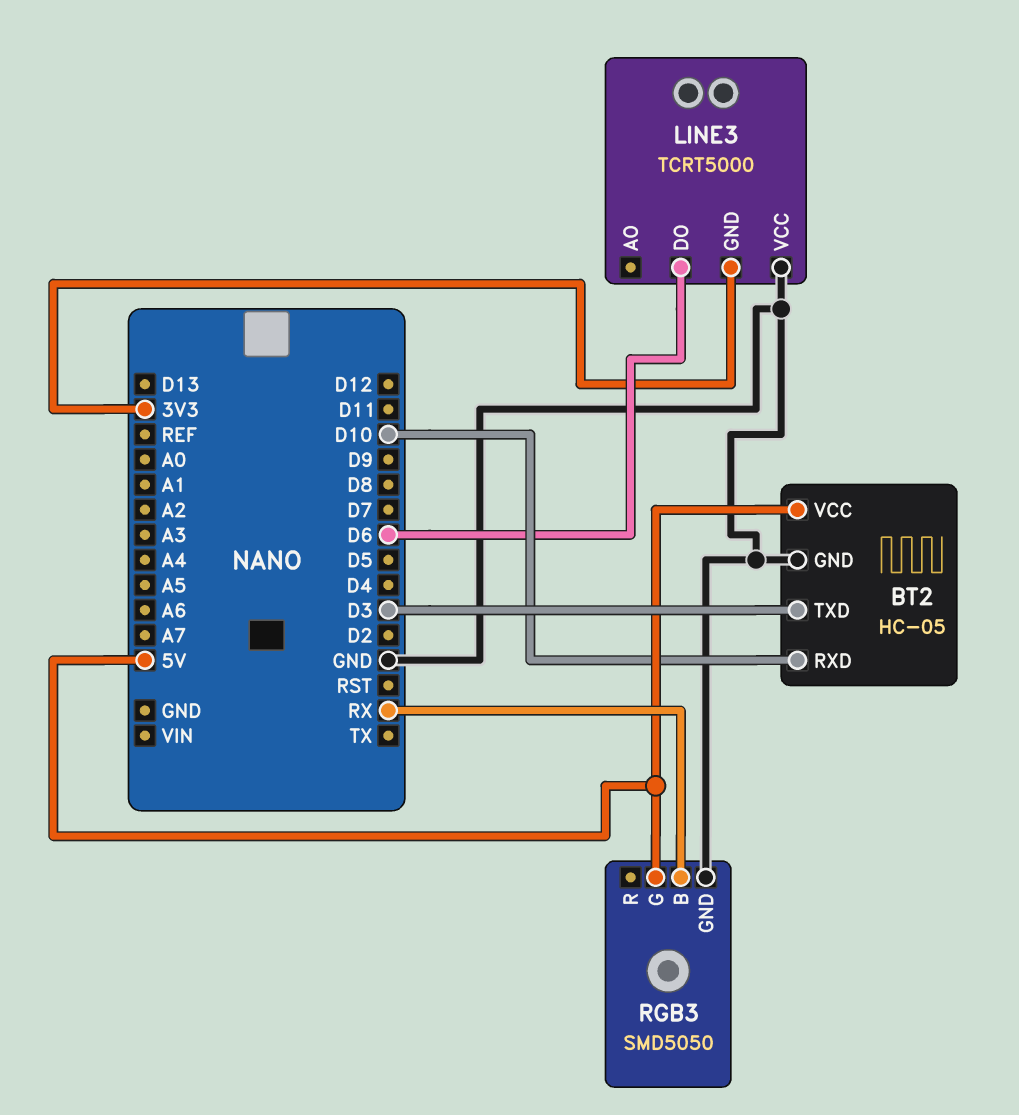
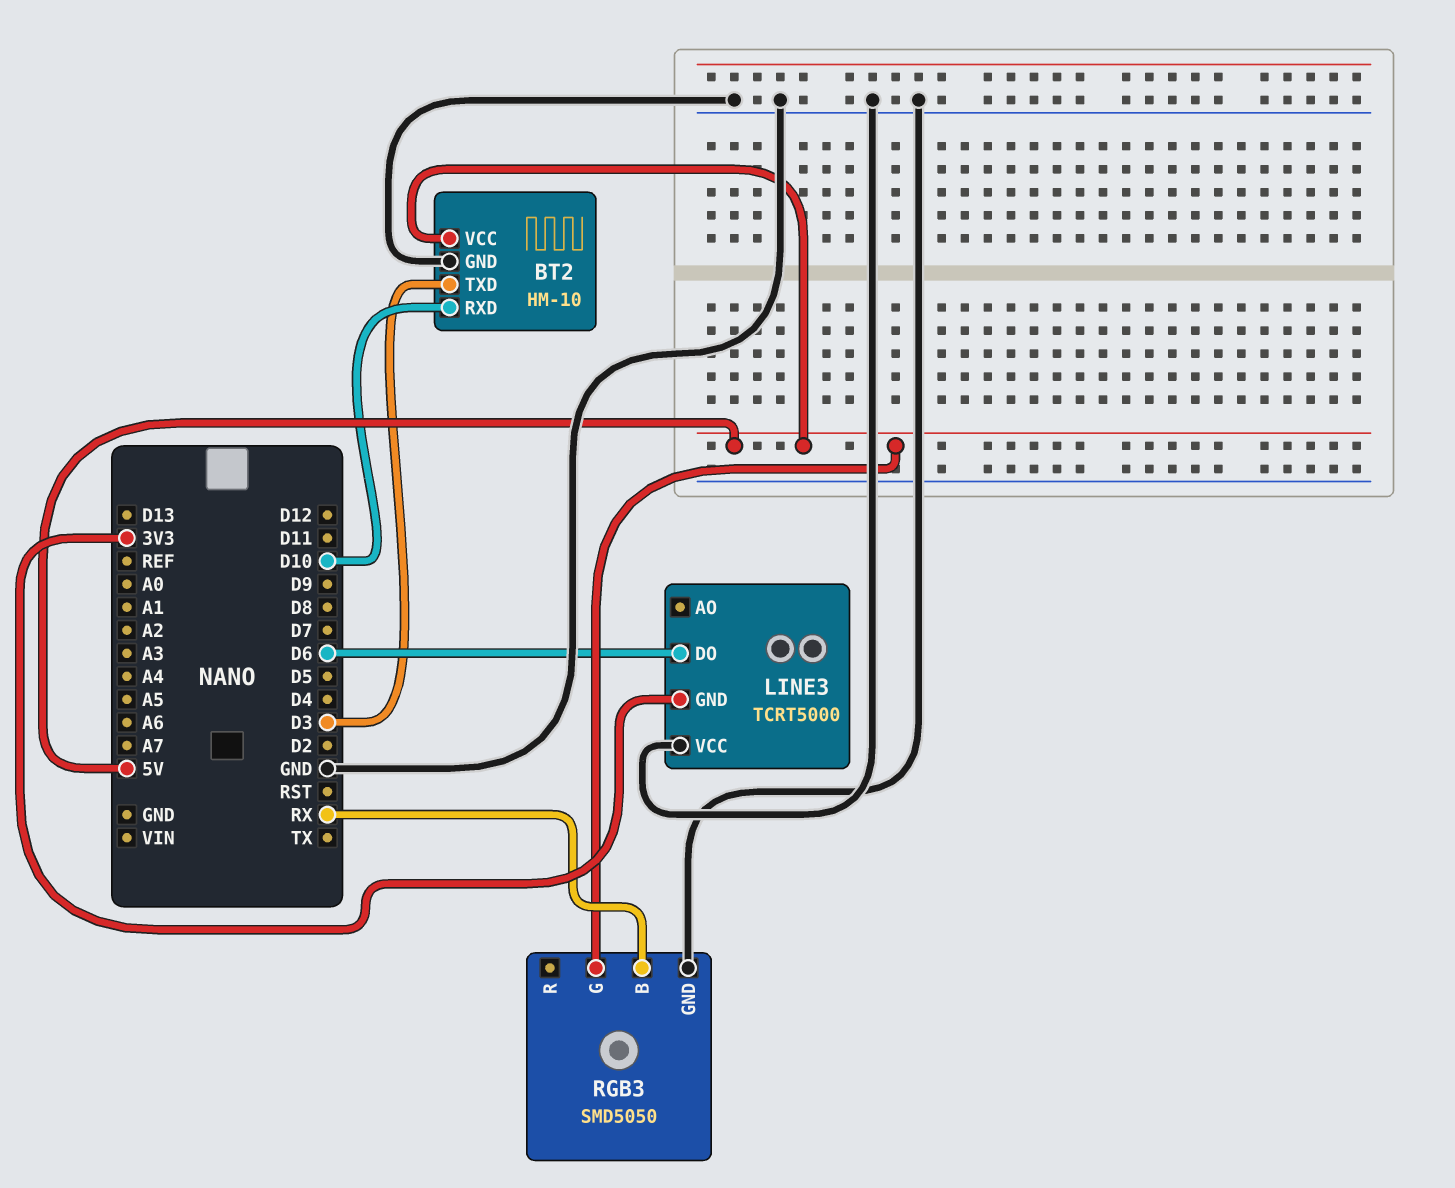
BT2: HC-05 -> HM-10

